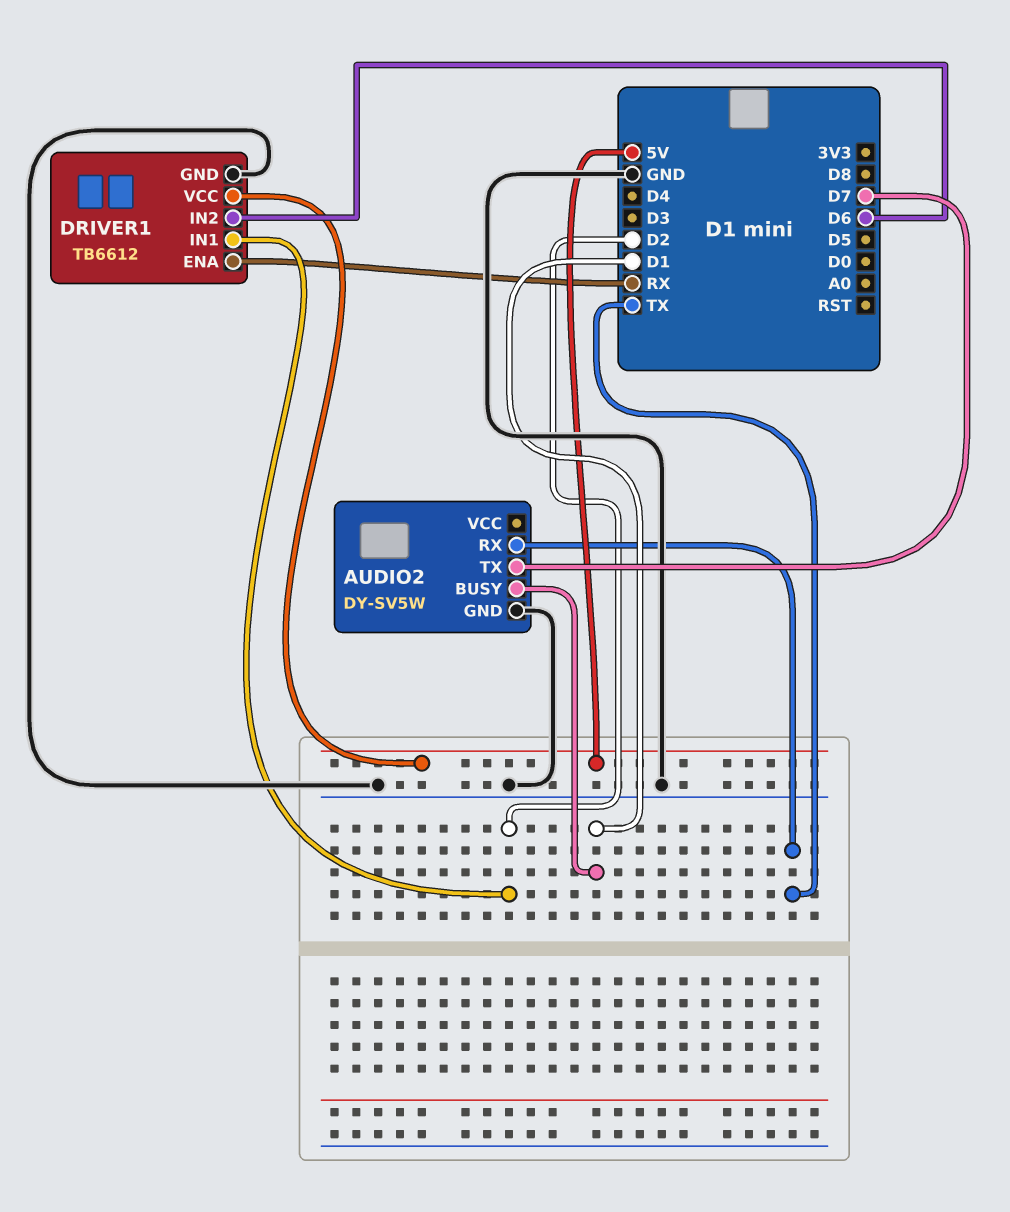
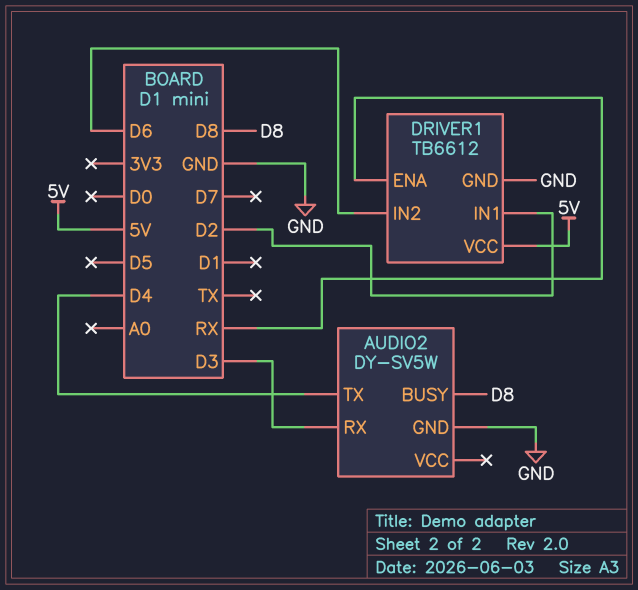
AUDIO2 pin BUSY: D1 -> D8
AUDIO2 pin RX: TX -> D3
AUDIO2 pin TX: D7 -> D4

